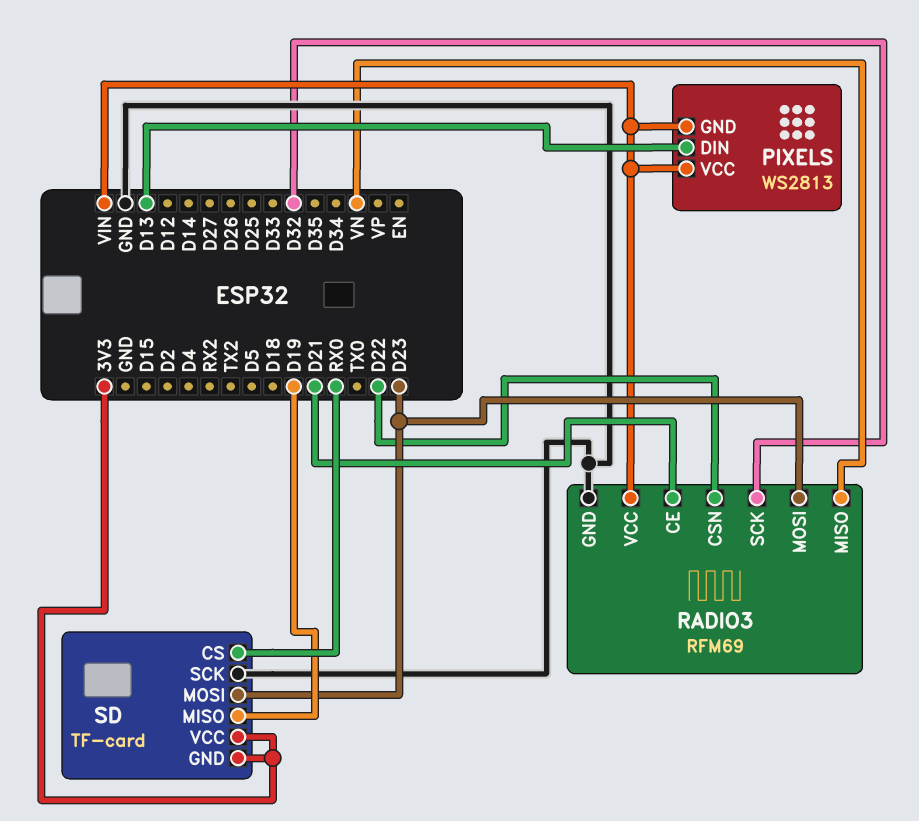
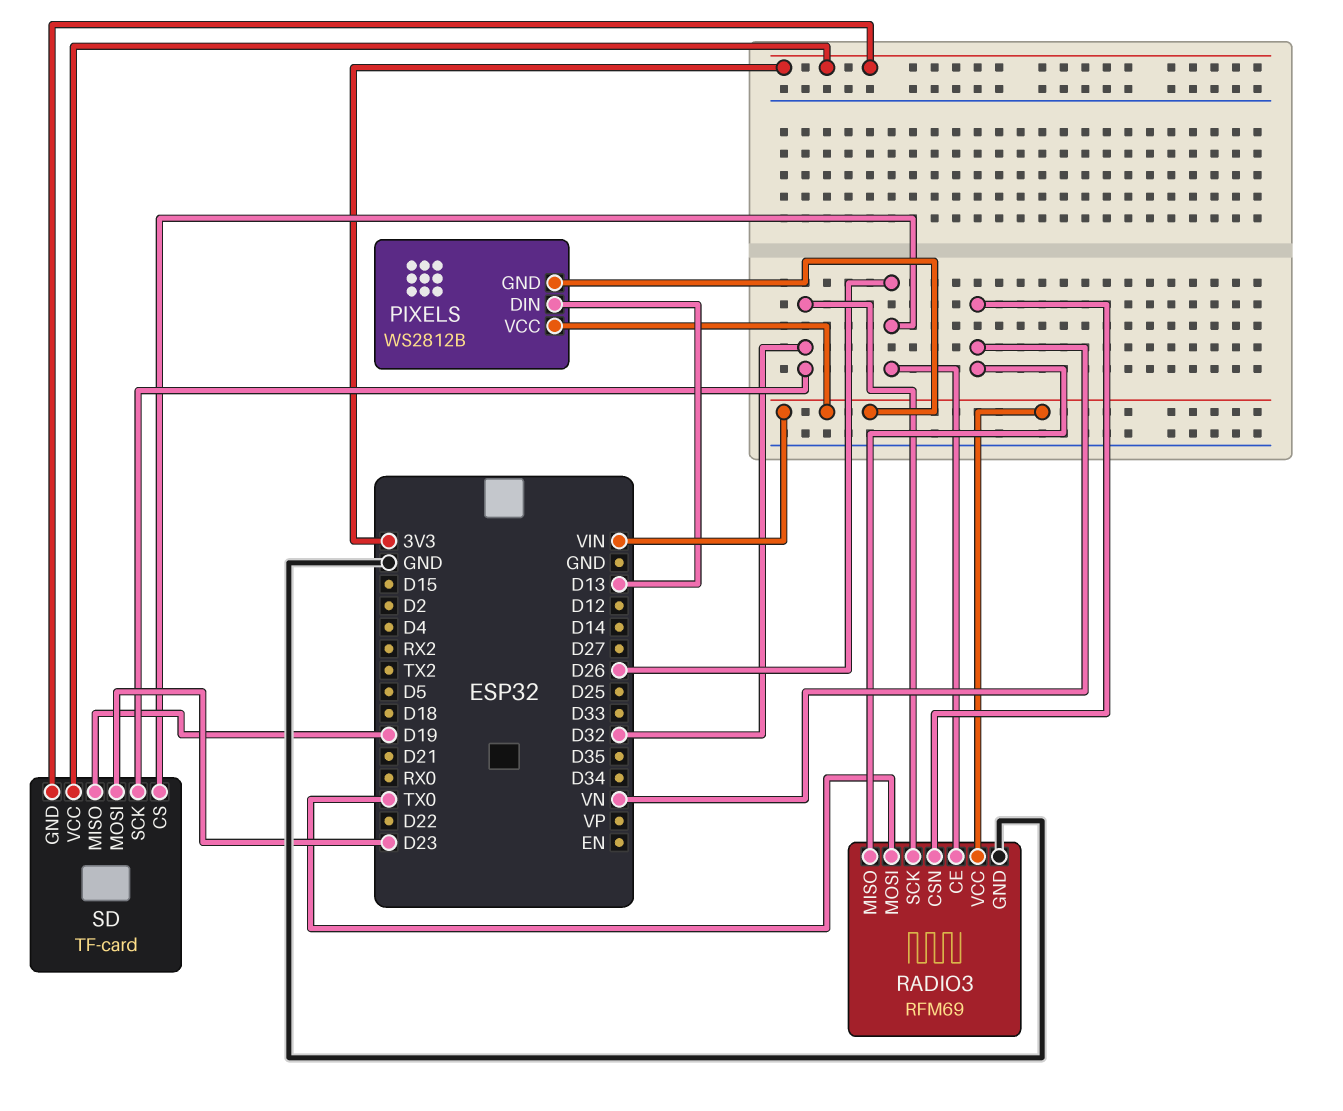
PIXELS: WS2813 -> WS2812B
RADIO3 pin CE: D21 -> D26
RADIO3 pin CSN: D22 -> VN
RADIO3 pin MOSI: D23 -> TX0
SD pin CS: RX0 -> D26
SD pin SCK: GND -> D32

